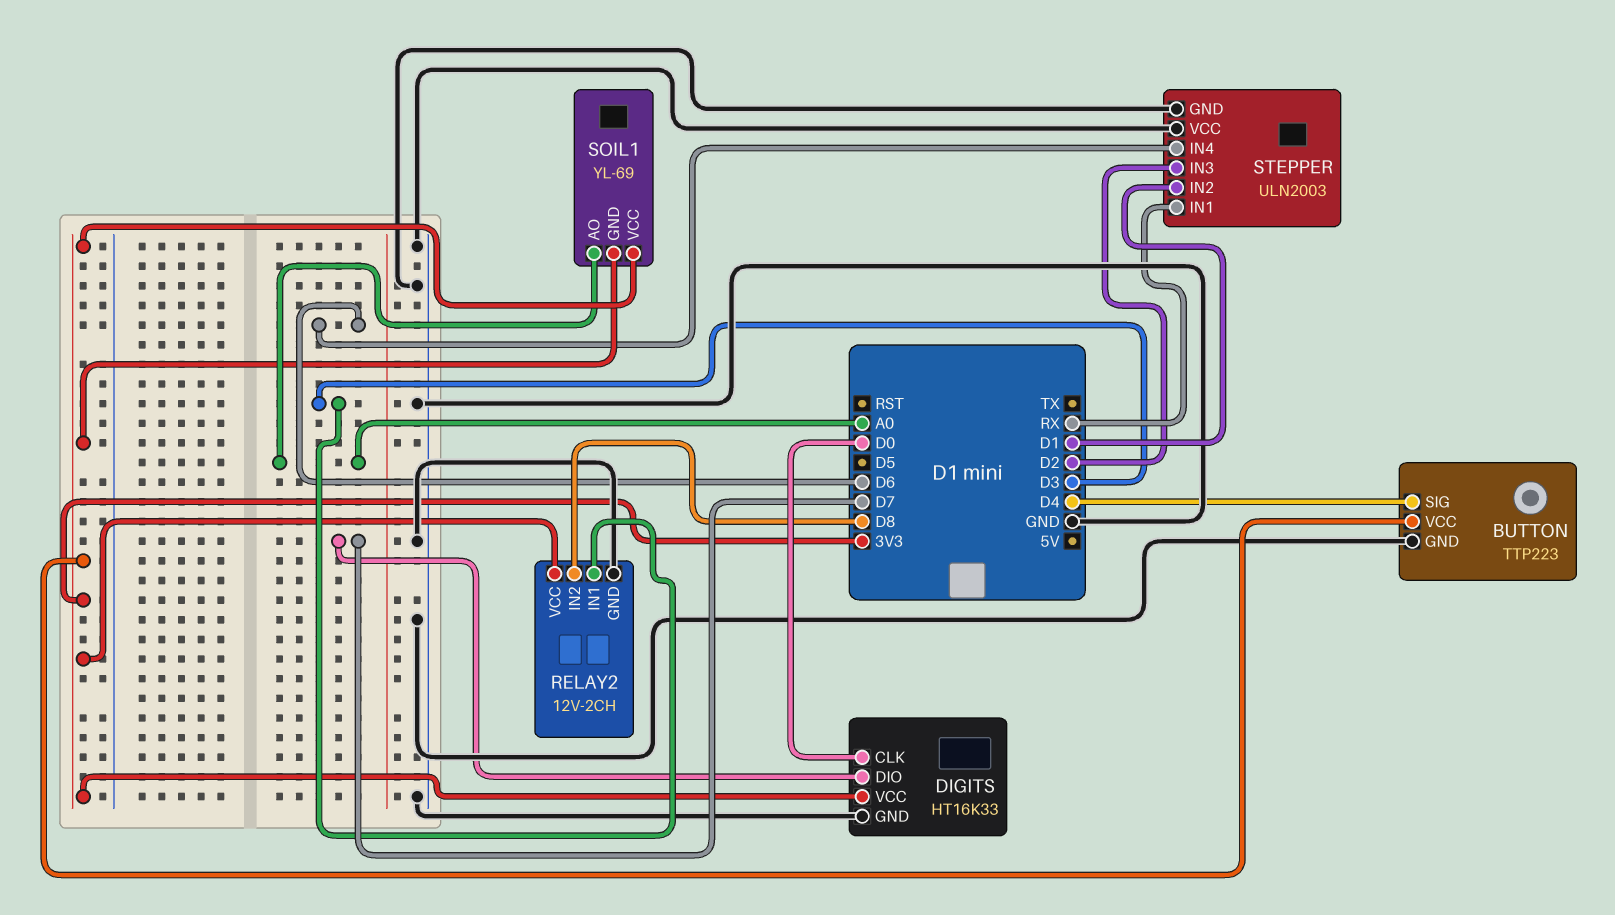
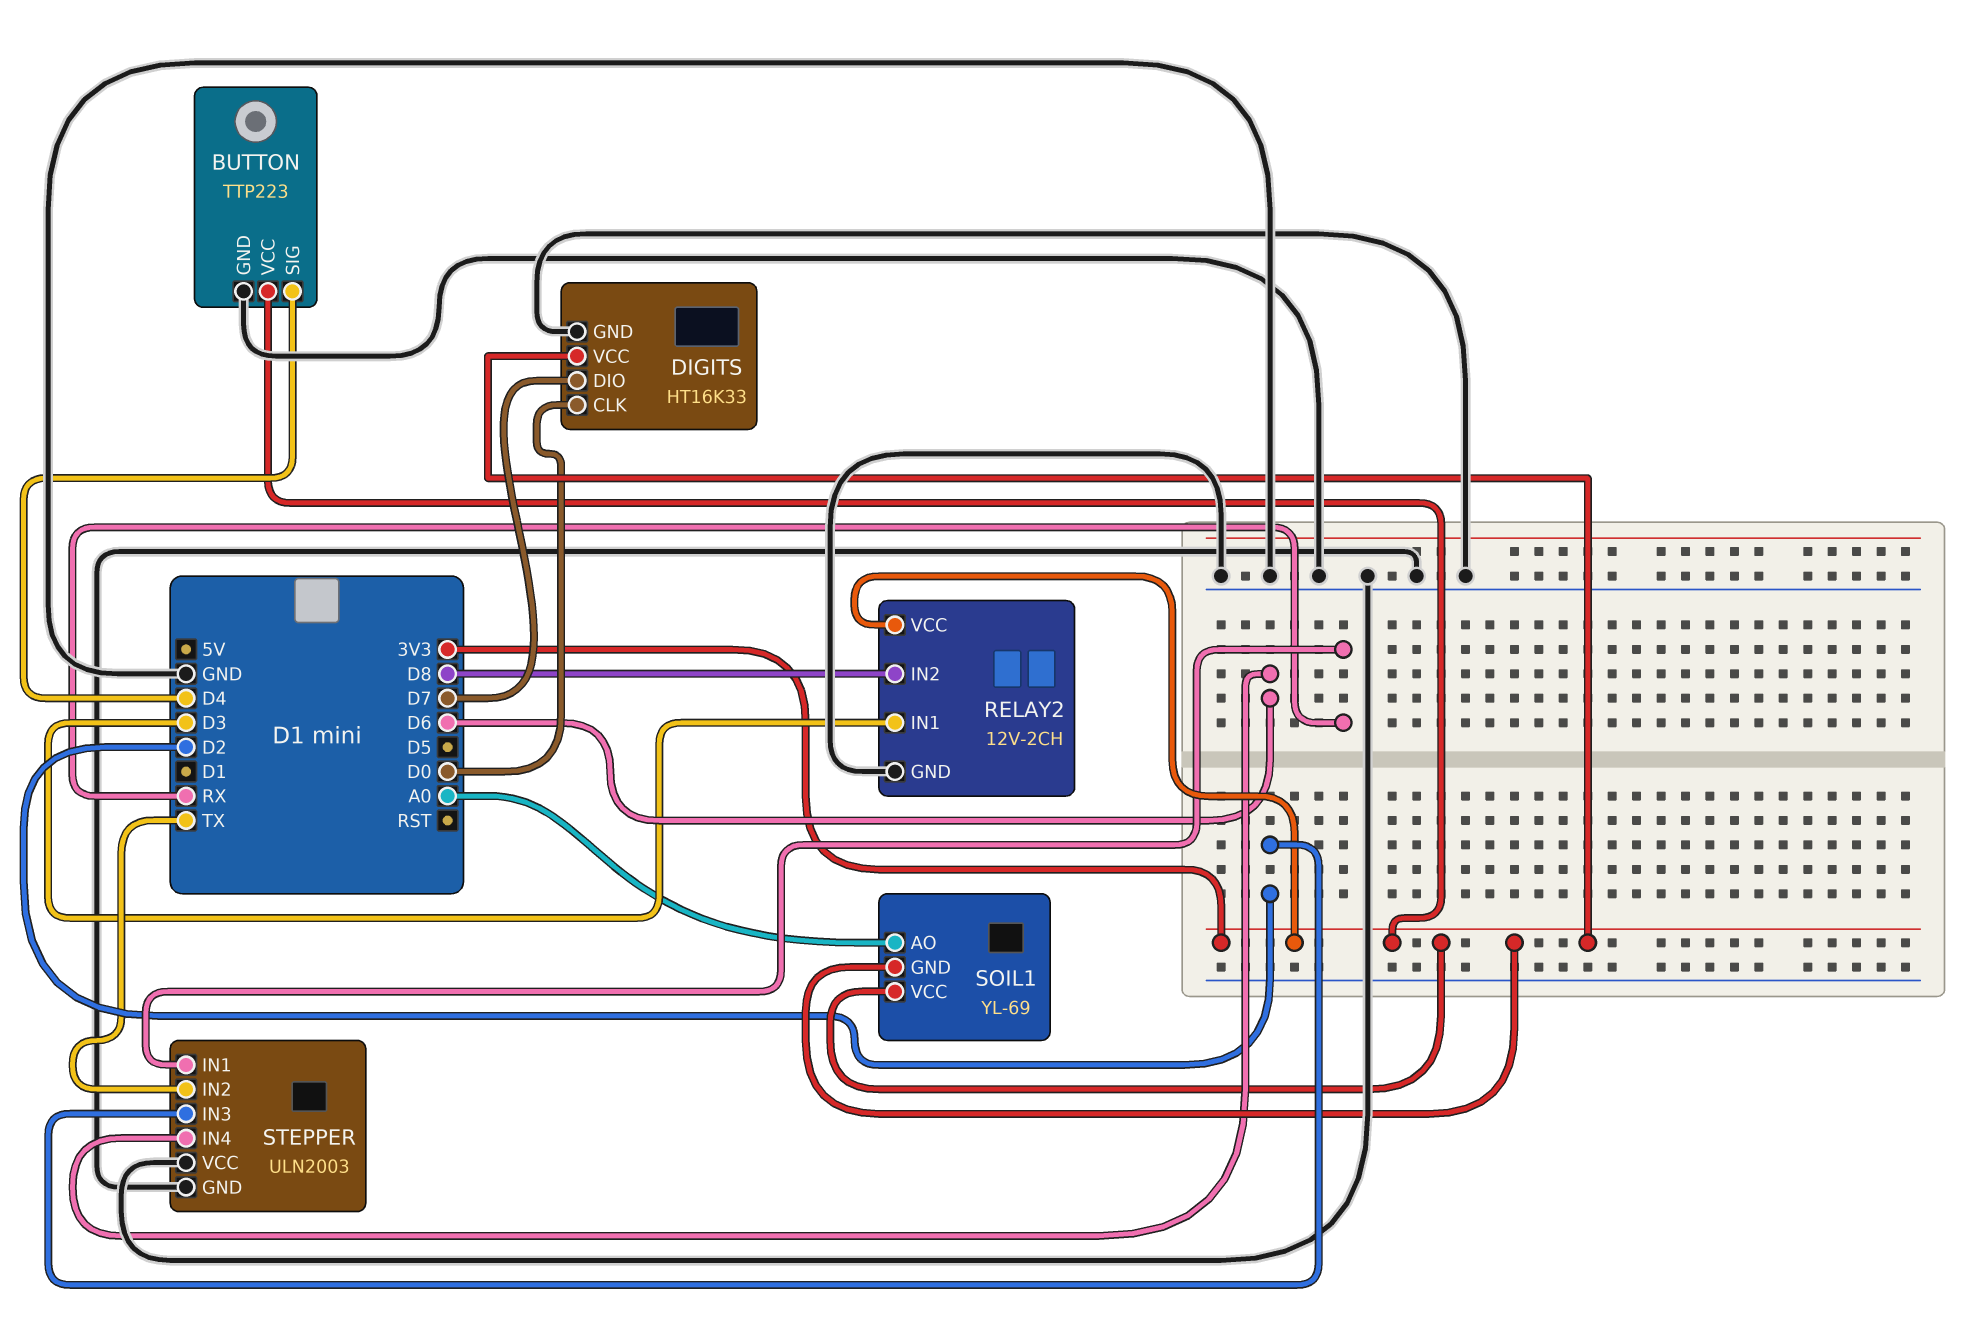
STEPPER pin IN2: D1 -> TX

